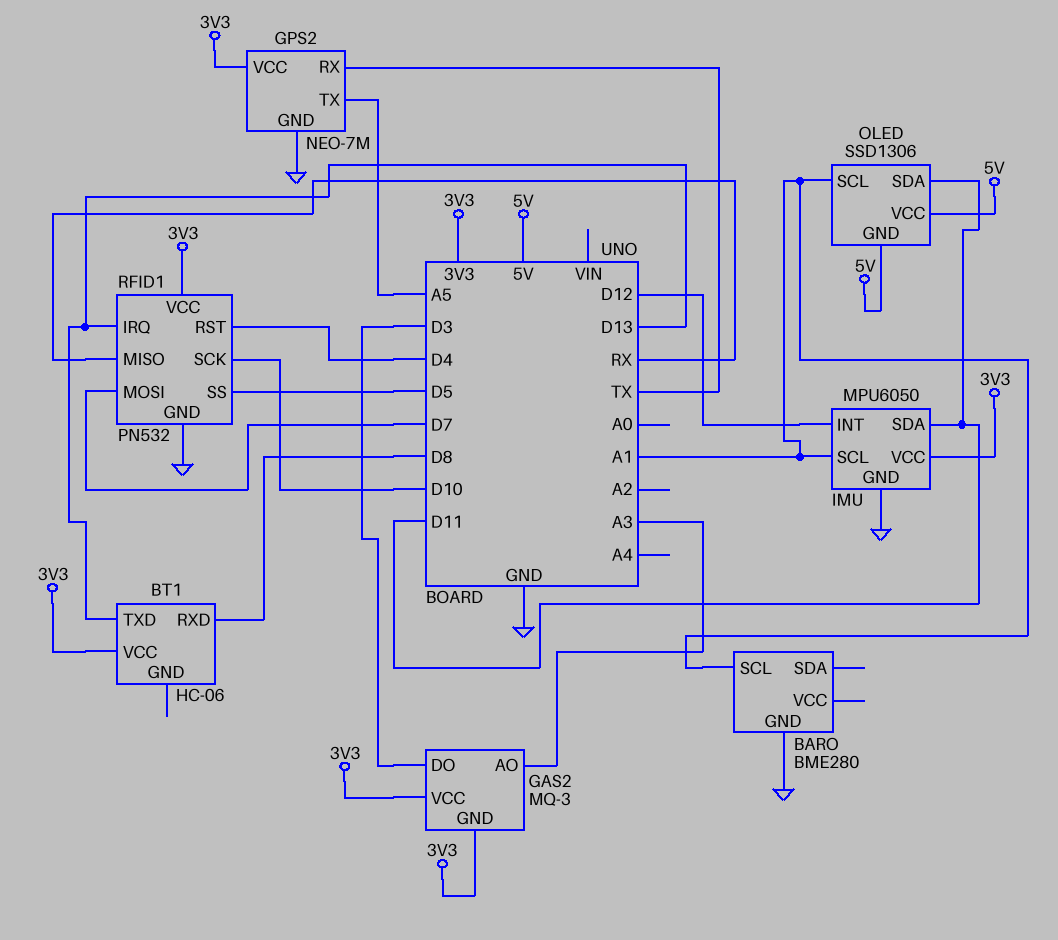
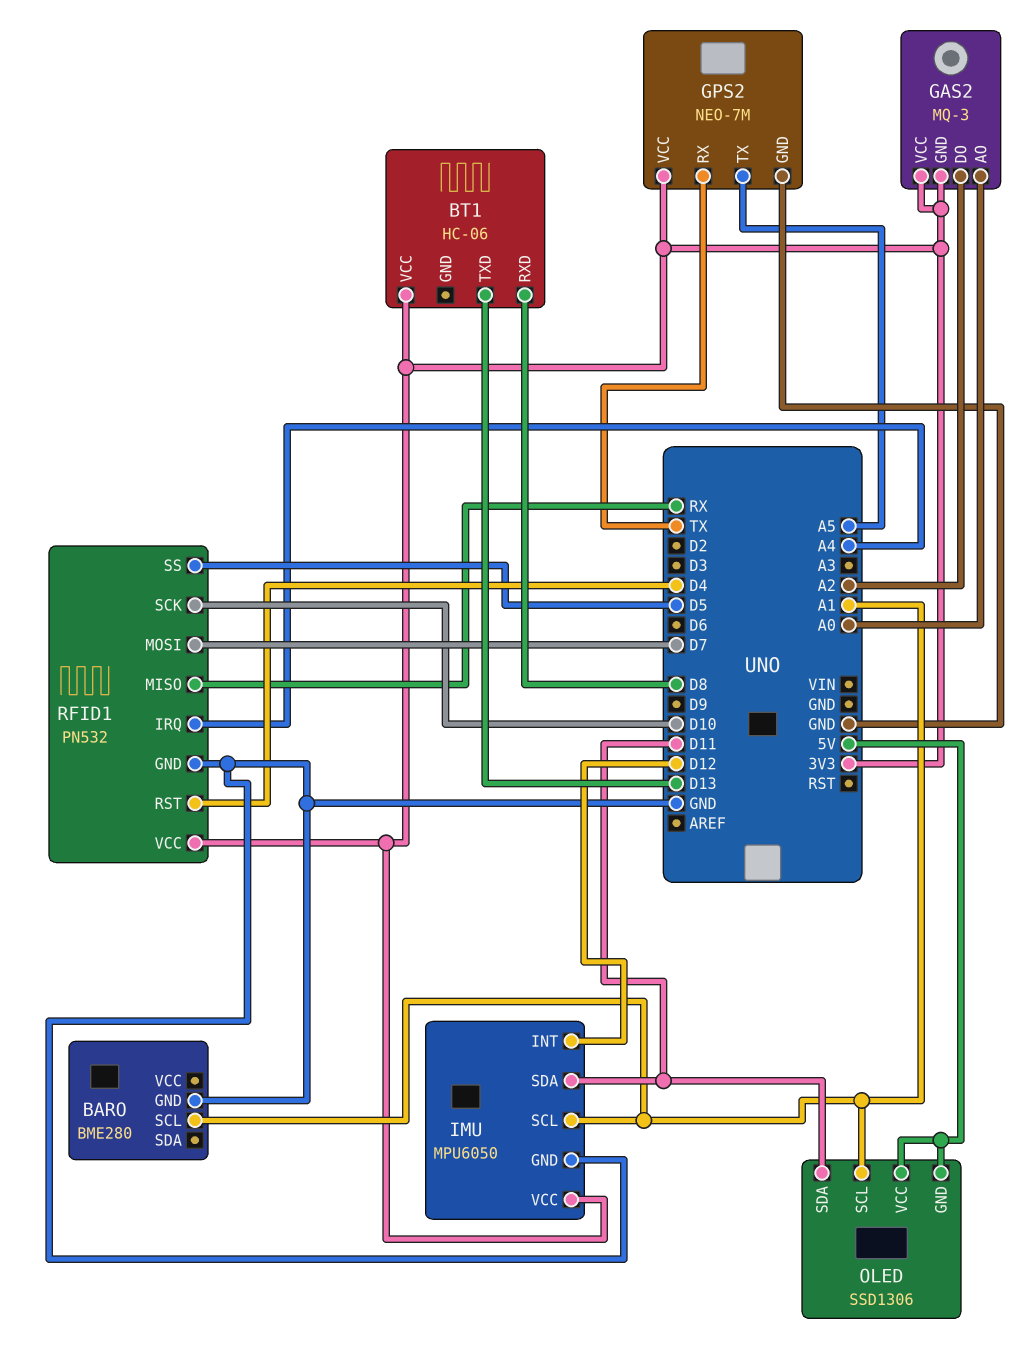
GAS2 pin AO: A3 -> A0
GAS2 pin DO: D3 -> A2
RFID1 pin IRQ: D13 -> A4

